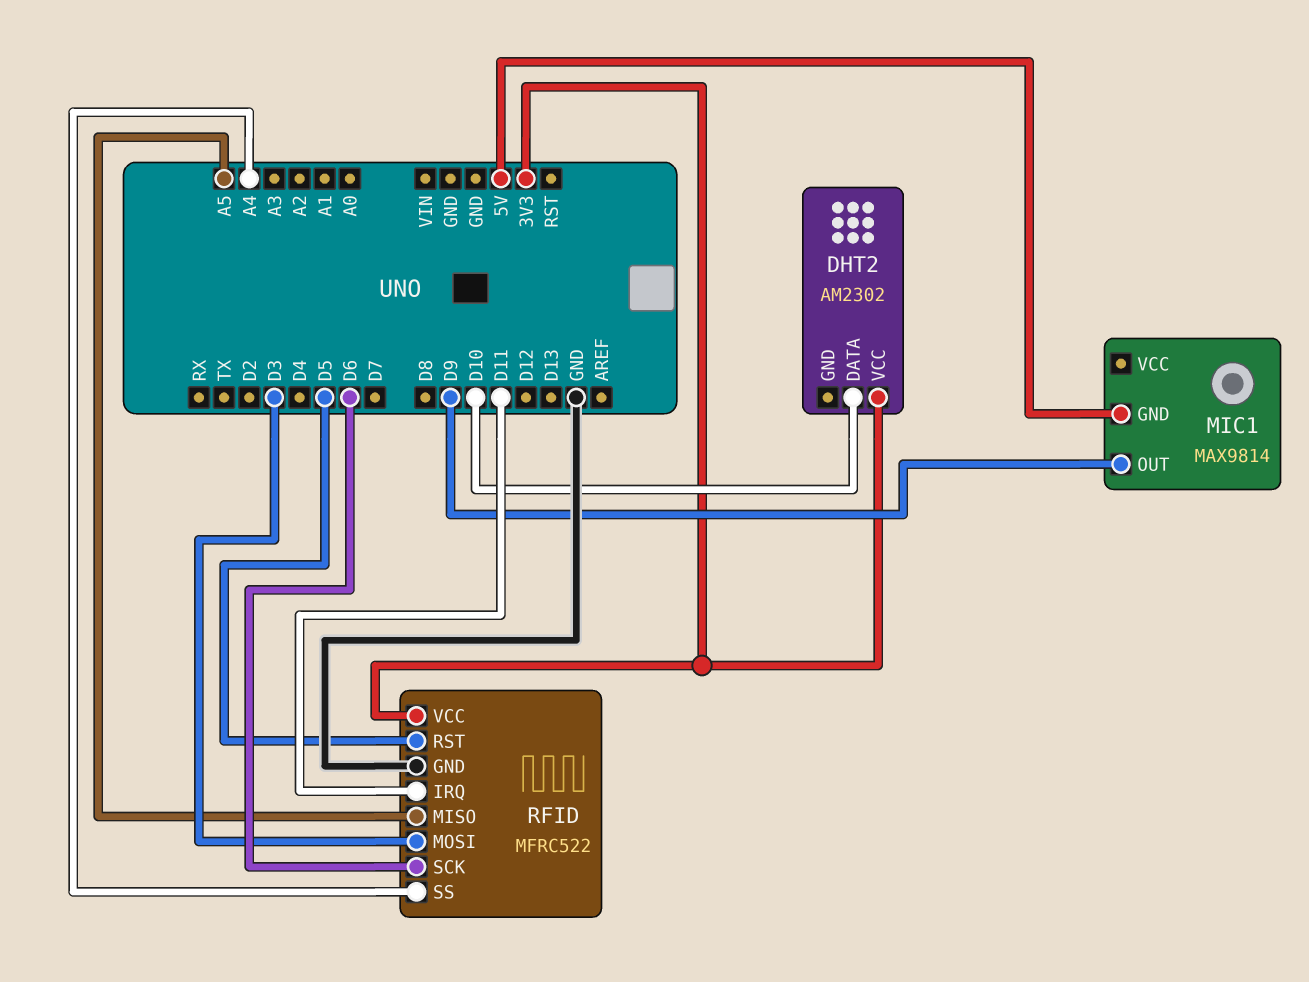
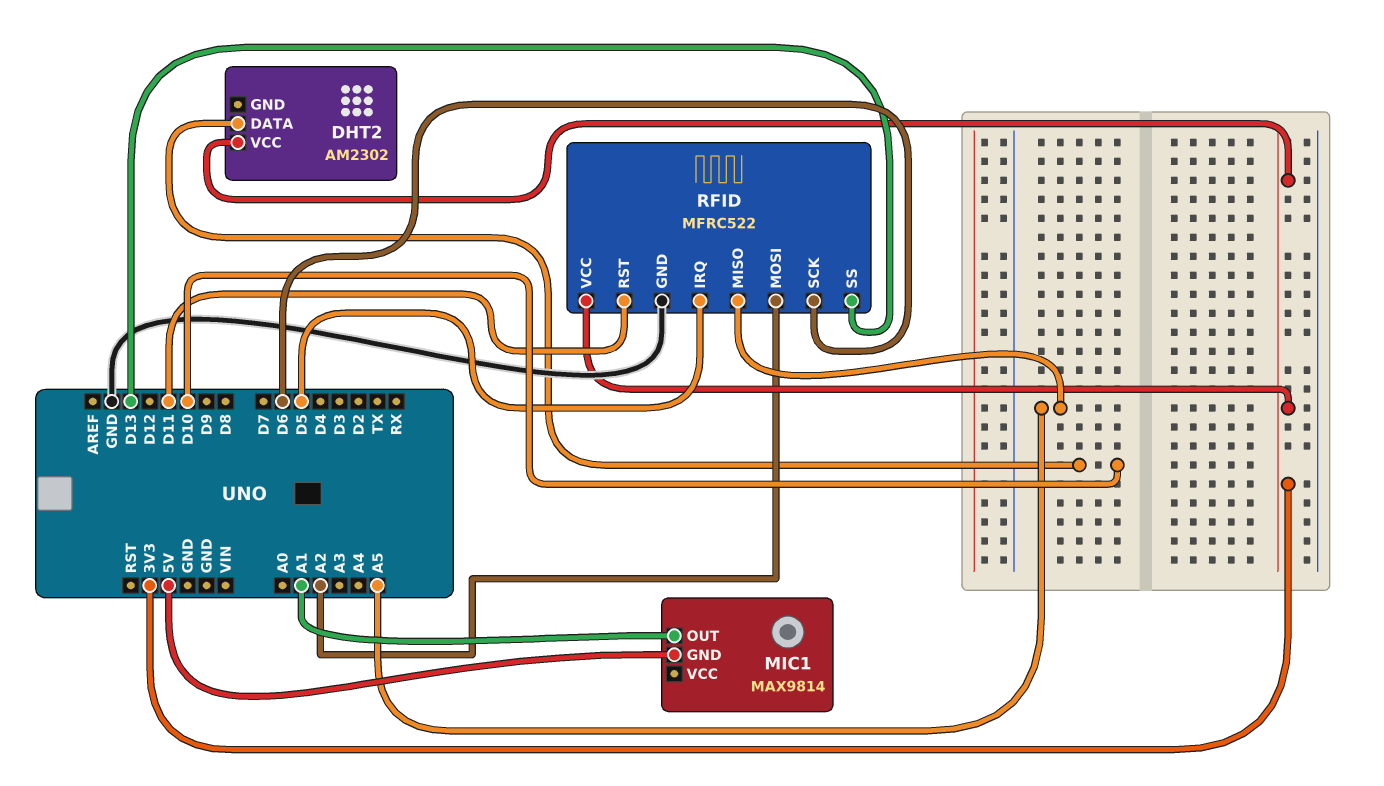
MIC1 pin OUT: D9 -> A1
RFID pin IRQ: D11 -> D5
RFID pin MOSI: D3 -> A2
RFID pin RST: D5 -> D11
RFID pin SS: A4 -> D13

